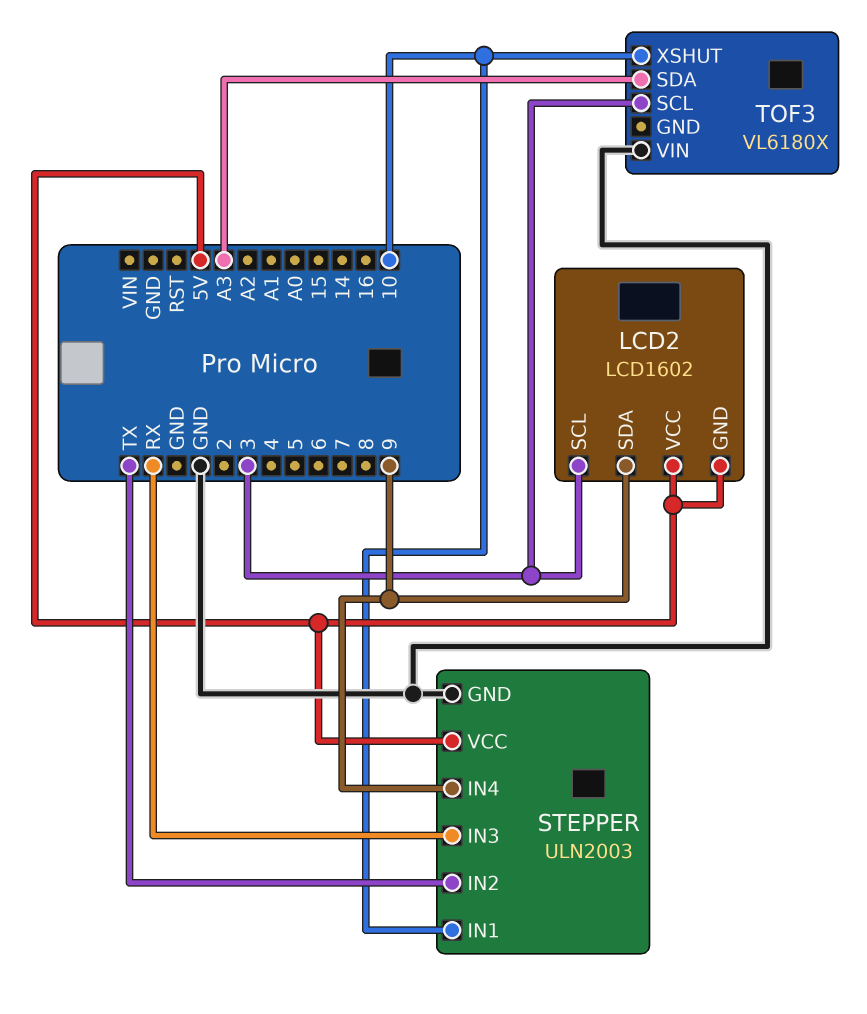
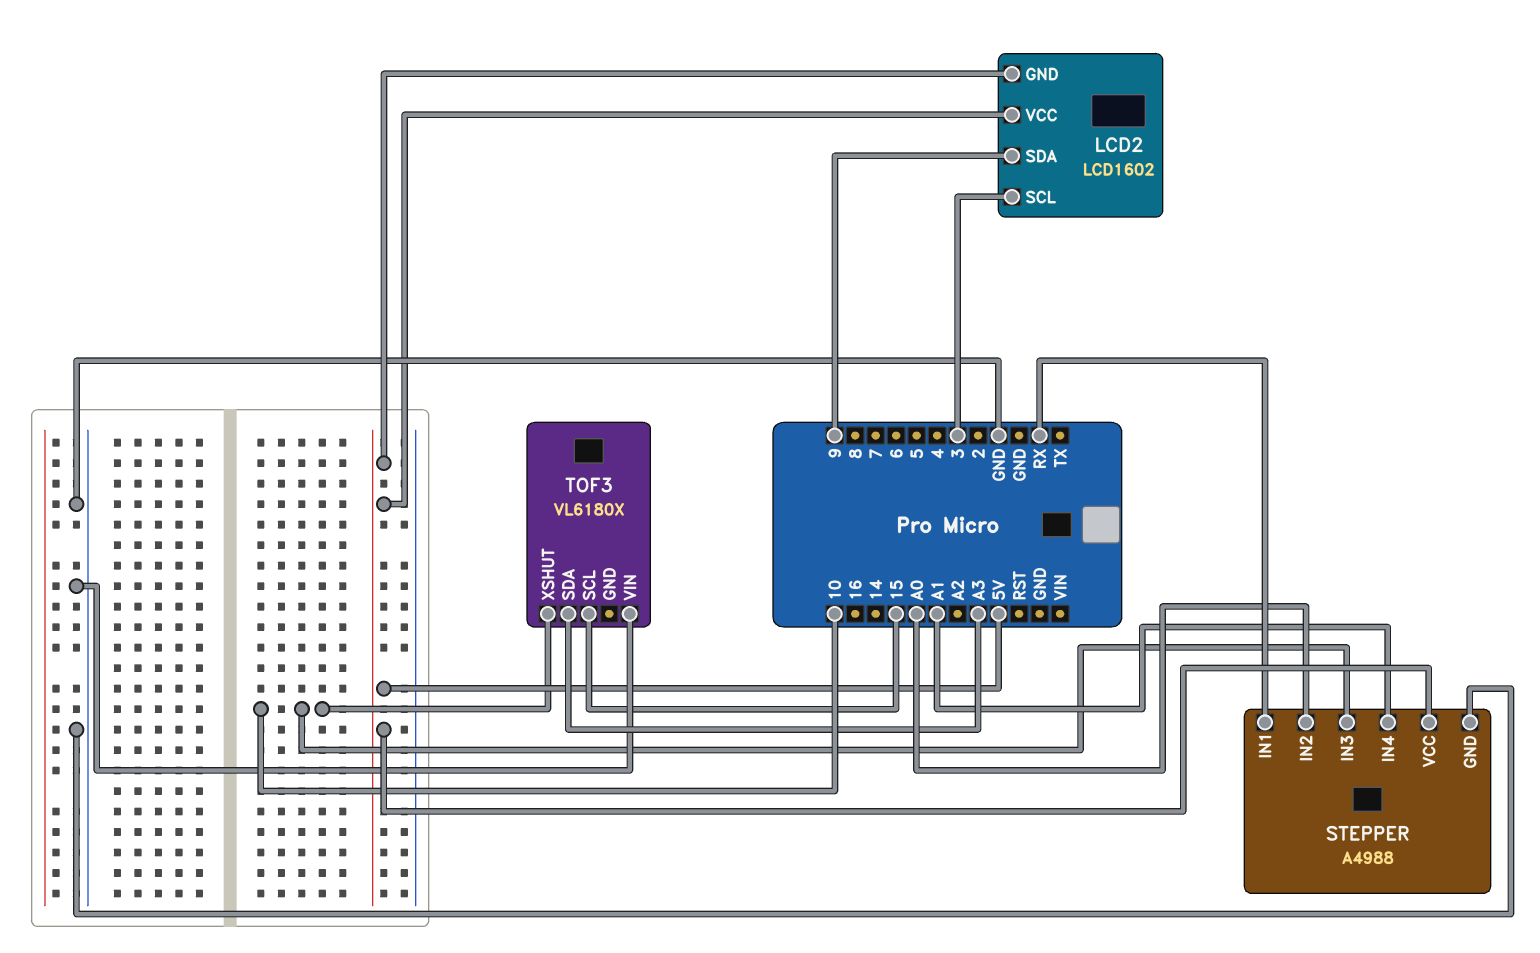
STEPPER: ULN2003 -> A4988
STEPPER pin IN1: 10 -> RX
STEPPER pin IN2: TX -> A0
STEPPER pin IN3: RX -> 10
STEPPER pin IN4: 9 -> A1
TOF3 pin SCL: 3 -> 15

